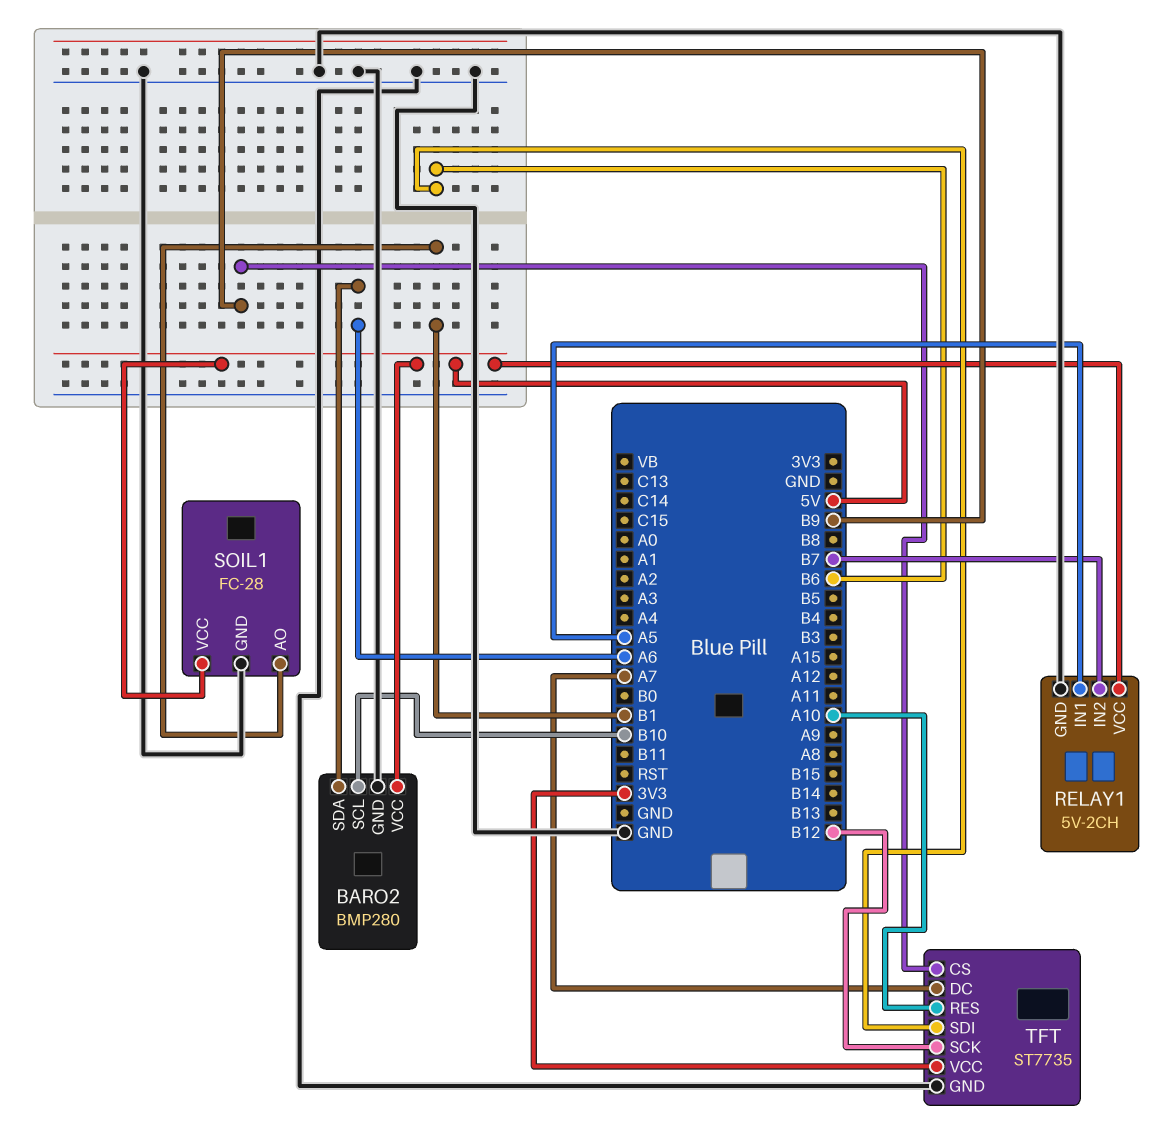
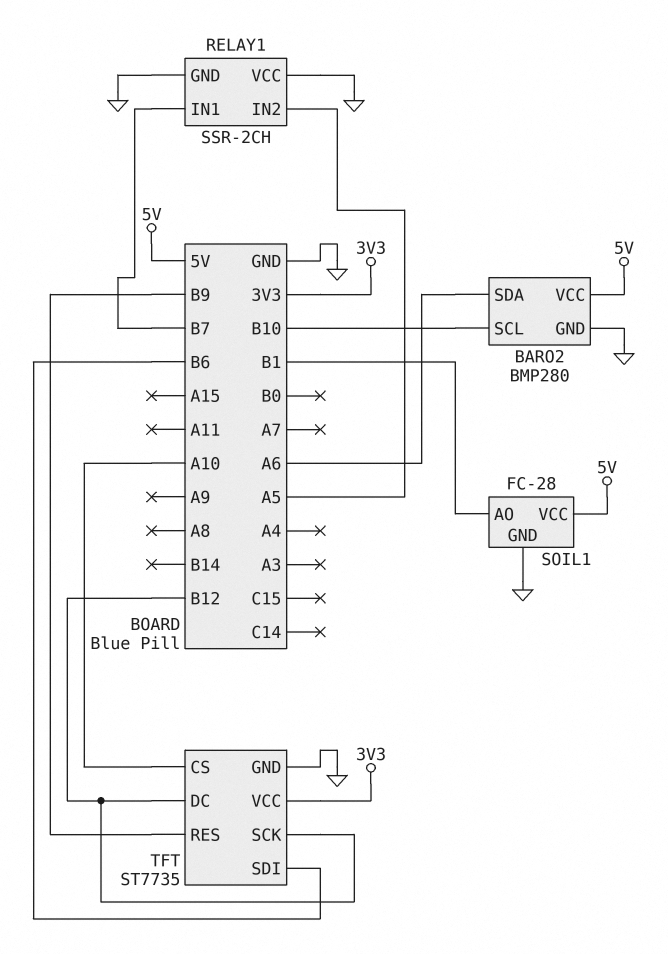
RELAY1: 5V-2CH -> SSR-2CH
RELAY1 pin IN1: A5 -> B7
RELAY1 pin IN2: B7 -> A5
RELAY1 pin VCC: 5V -> GND
TFT pin CS: B9 -> A10
TFT pin DC: A7 -> B12
TFT pin RES: A10 -> B9

